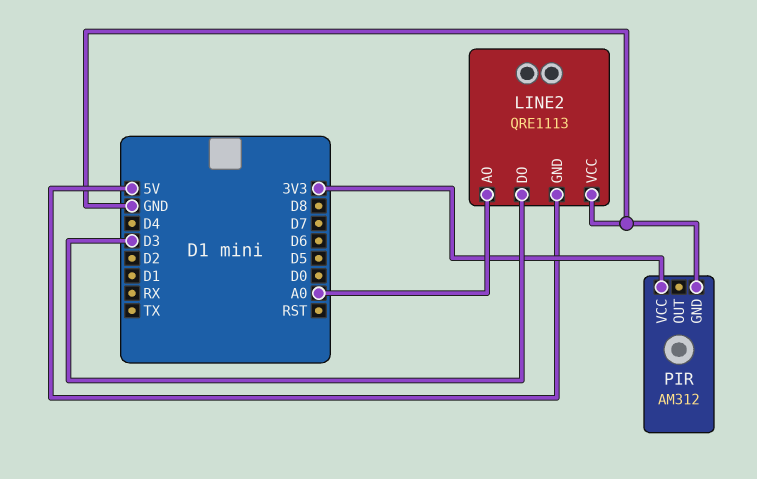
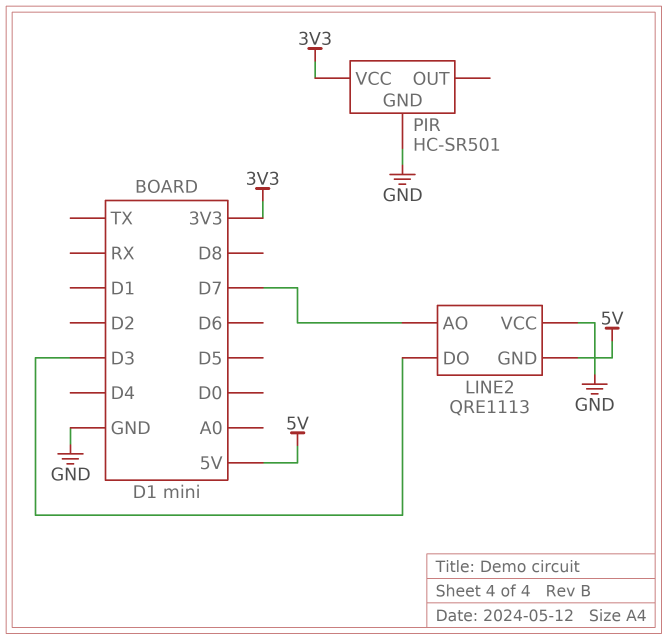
LINE2 pin AO: A0 -> D7
PIR: AM312 -> HC-SR501

